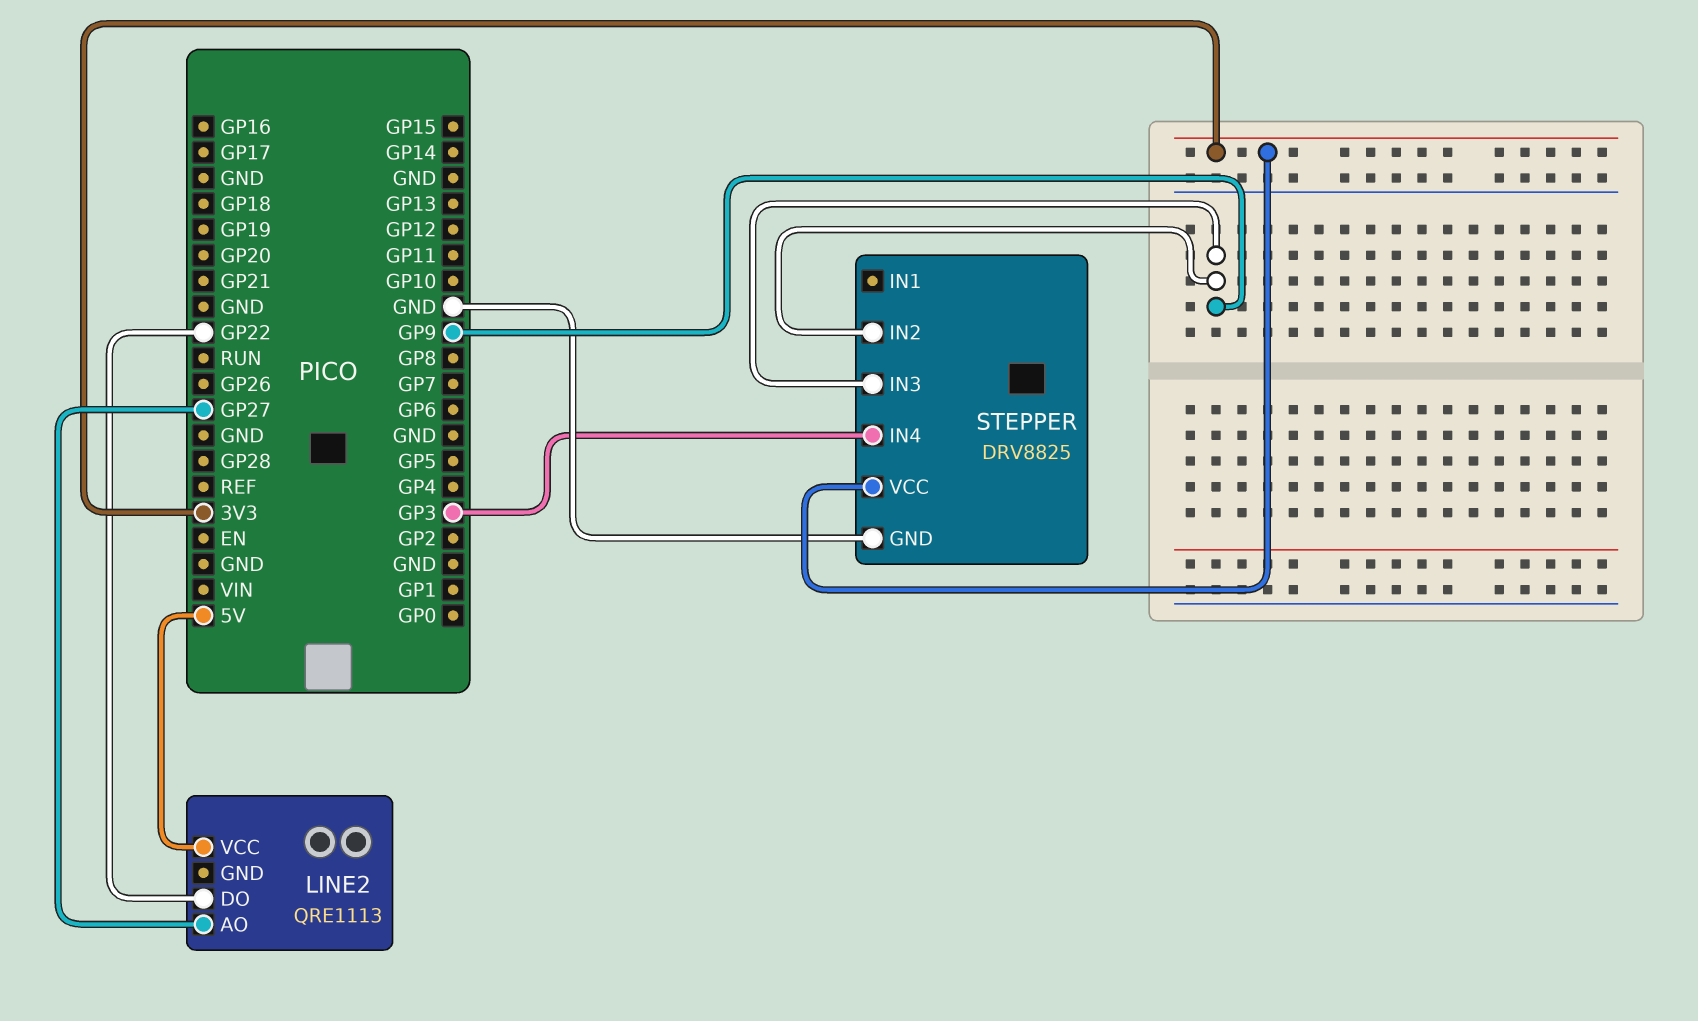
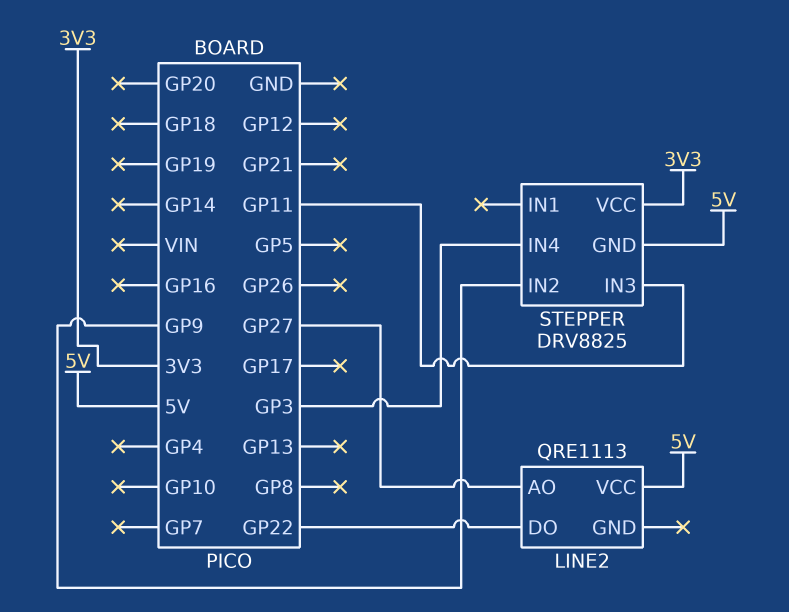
STEPPER pin GND: GND -> 5V
STEPPER pin IN3: GP9 -> GP11

